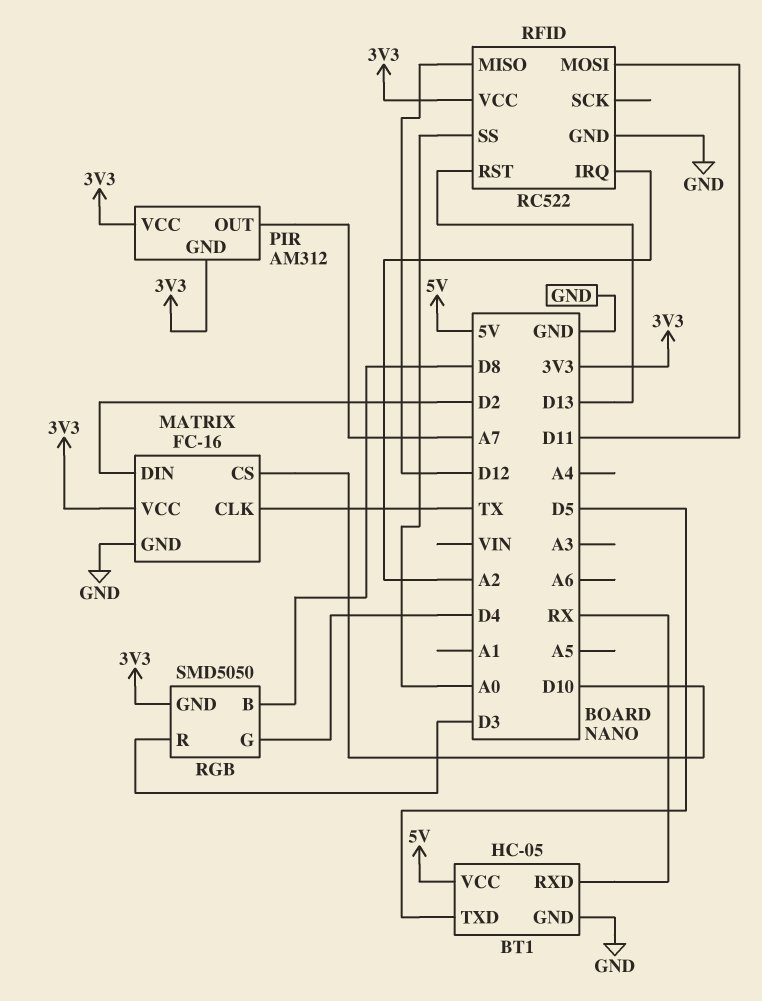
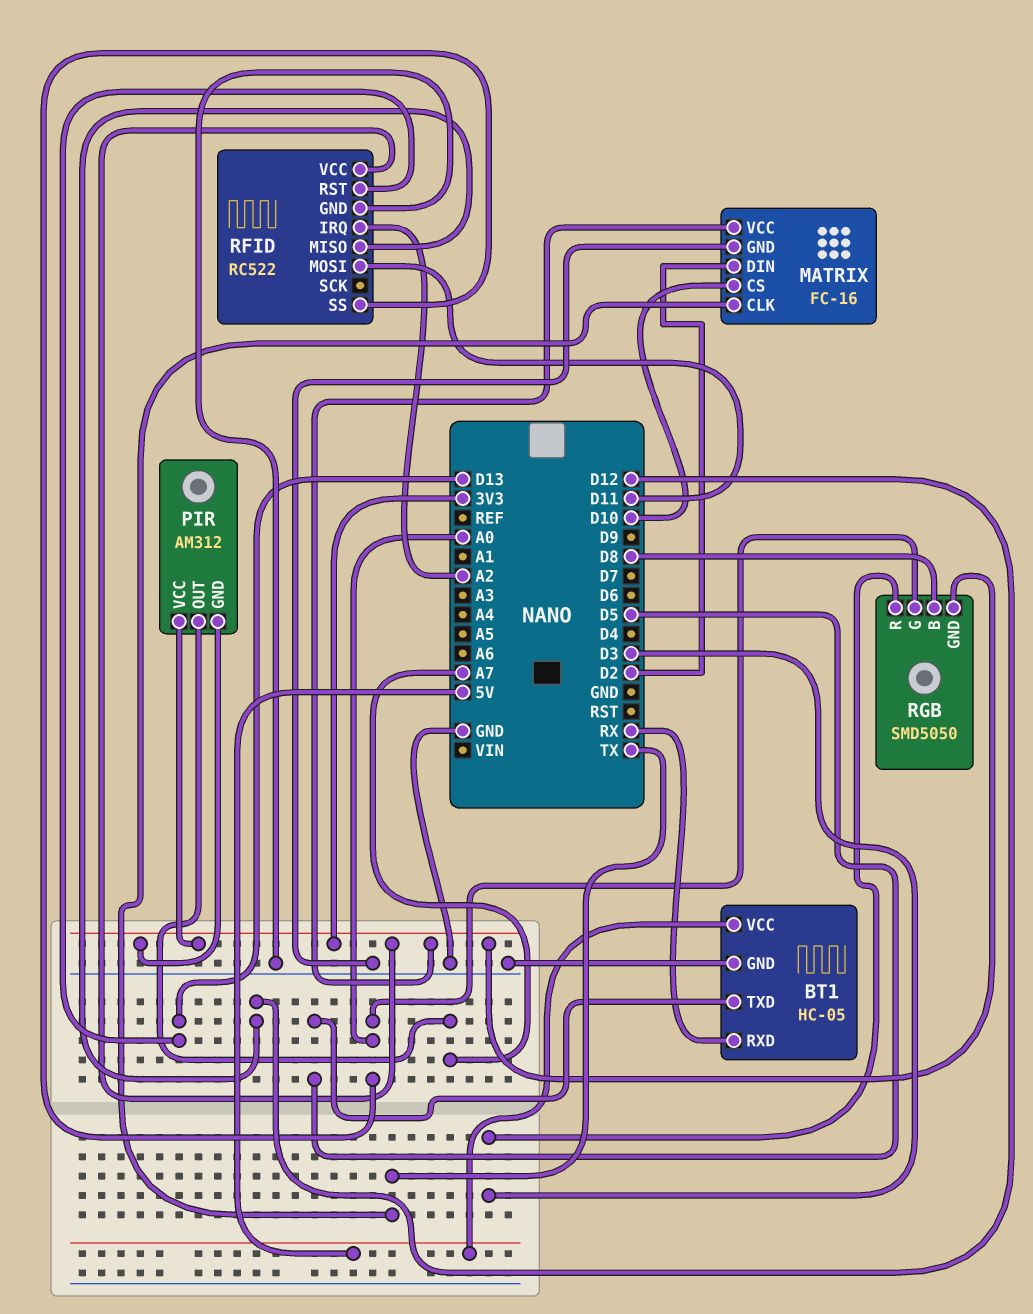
RGB pin G: D4 -> A0

